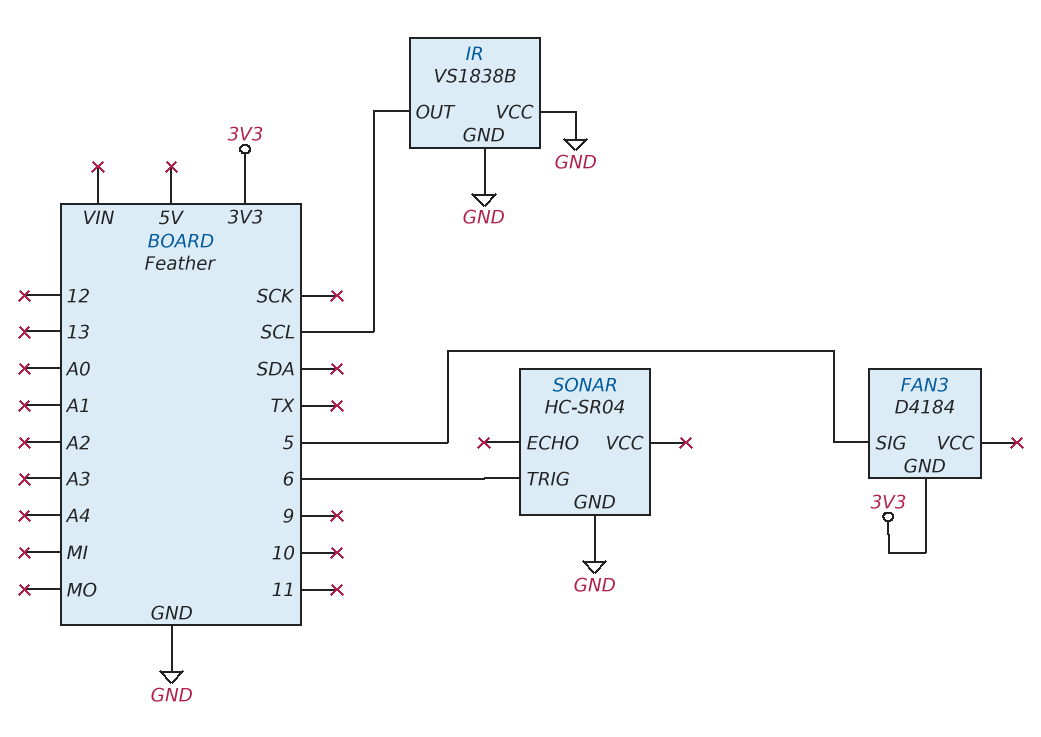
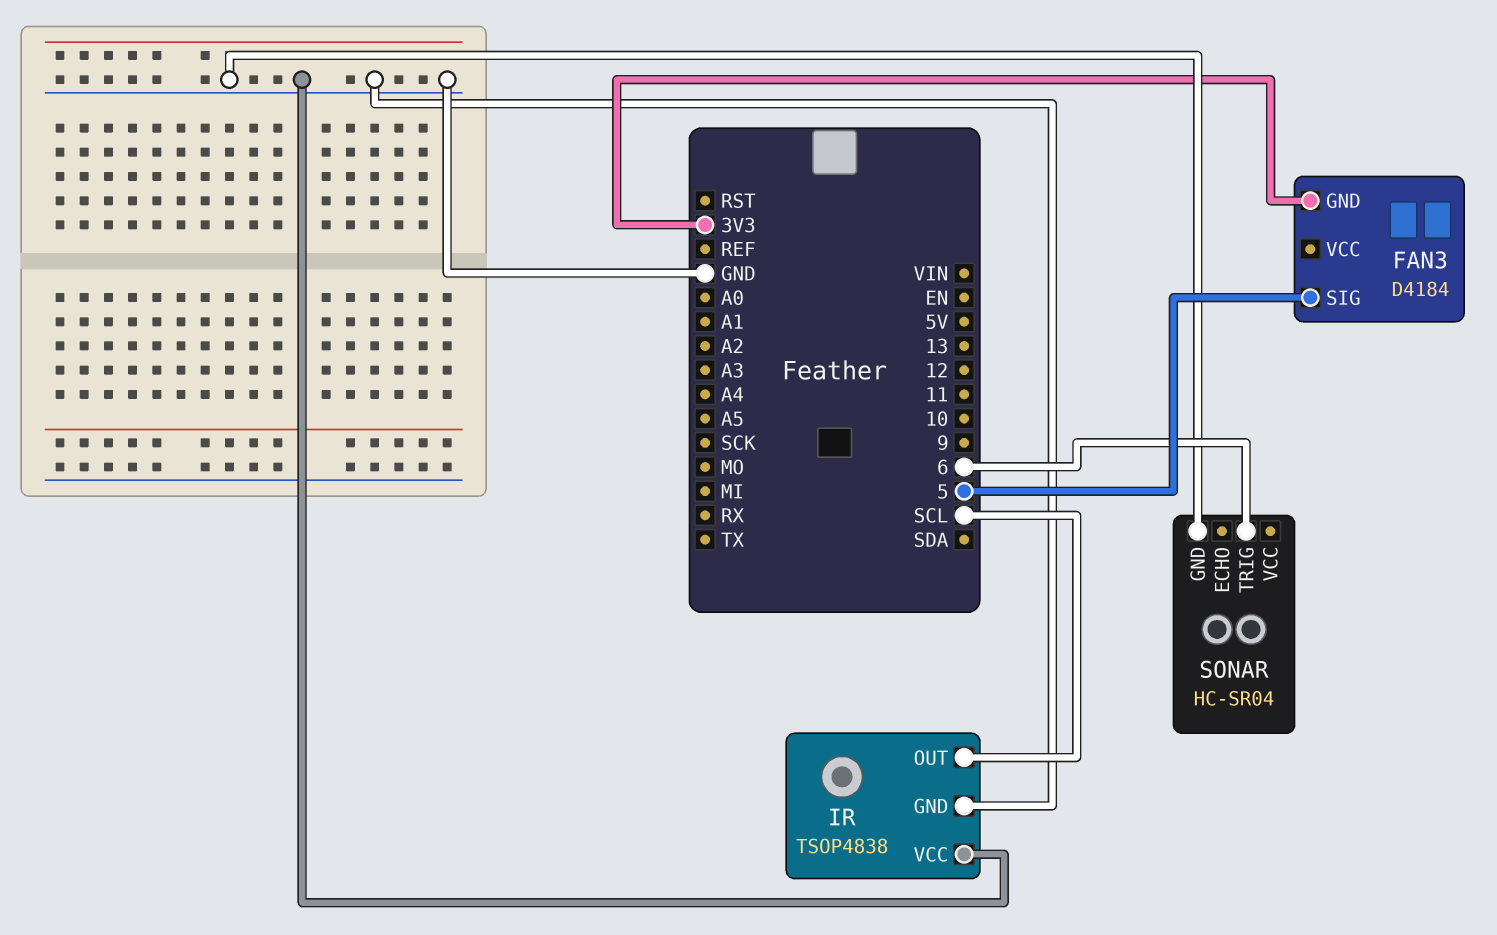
IR: VS1838B -> TSOP4838

